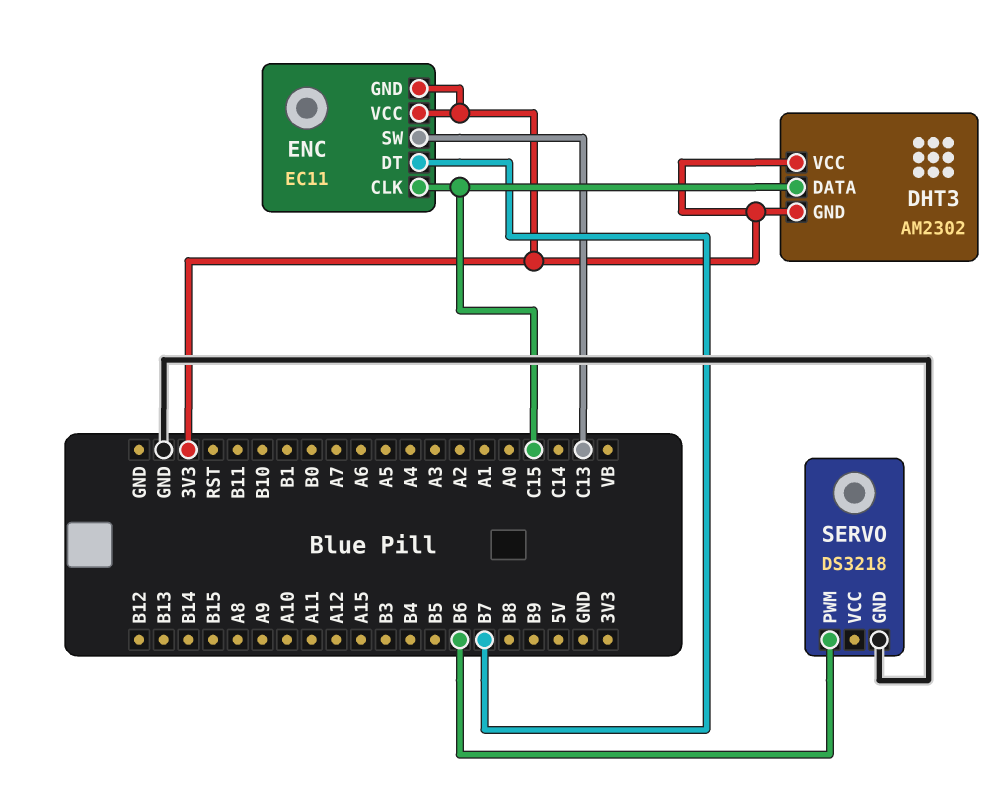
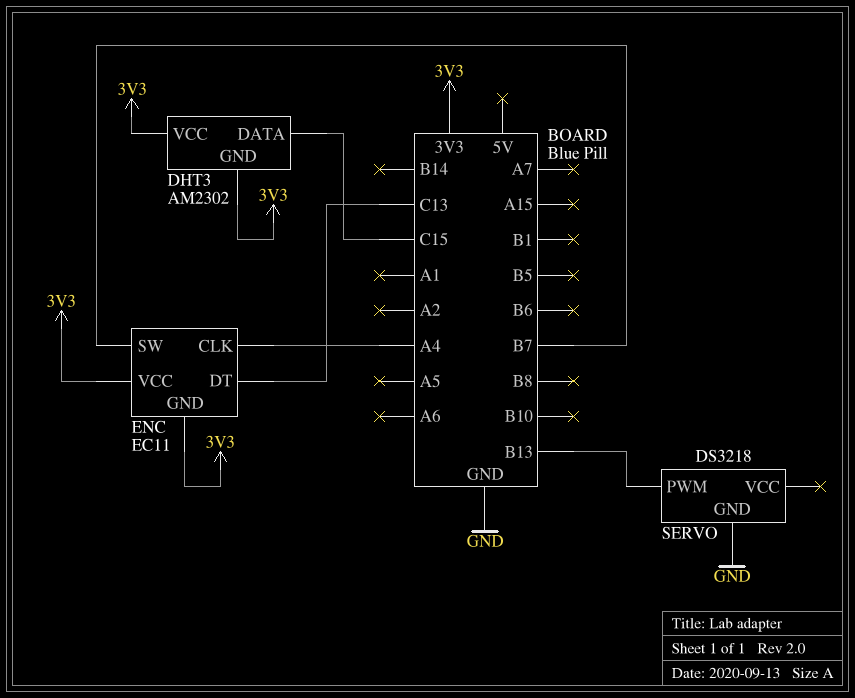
ENC pin CLK: C15 -> A4
ENC pin DT: B7 -> C13
ENC pin SW: C13 -> B7
SERVO pin PWM: B6 -> B13

